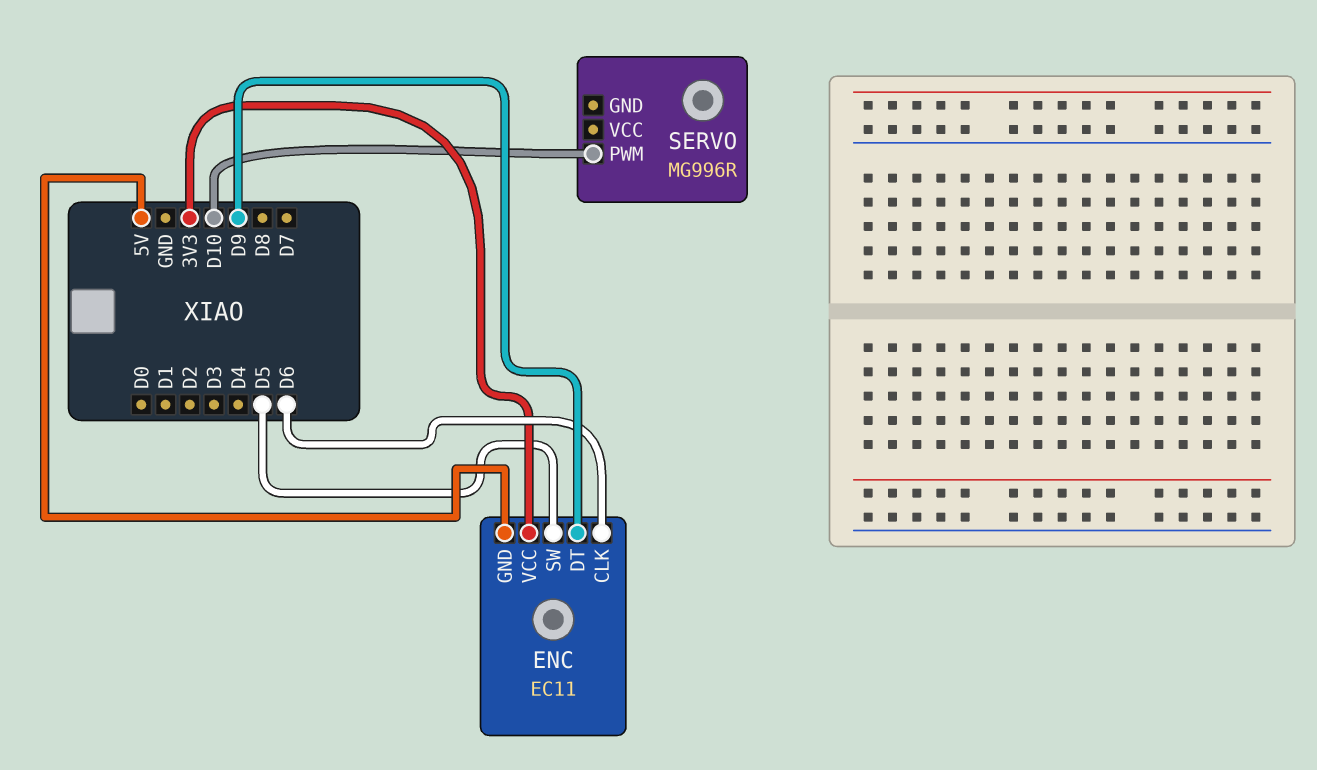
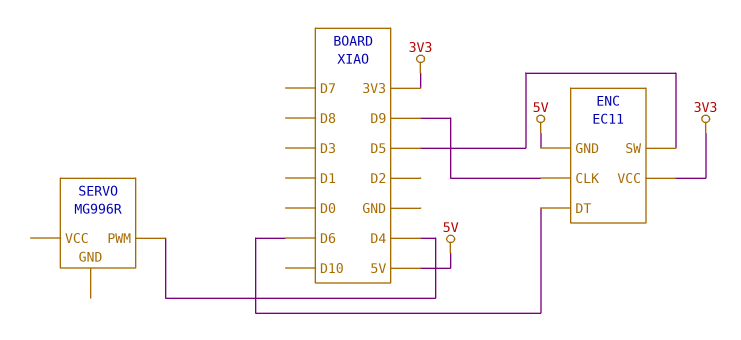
ENC pin CLK: D6 -> D9
ENC pin DT: D9 -> D6
SERVO pin PWM: D10 -> D4

